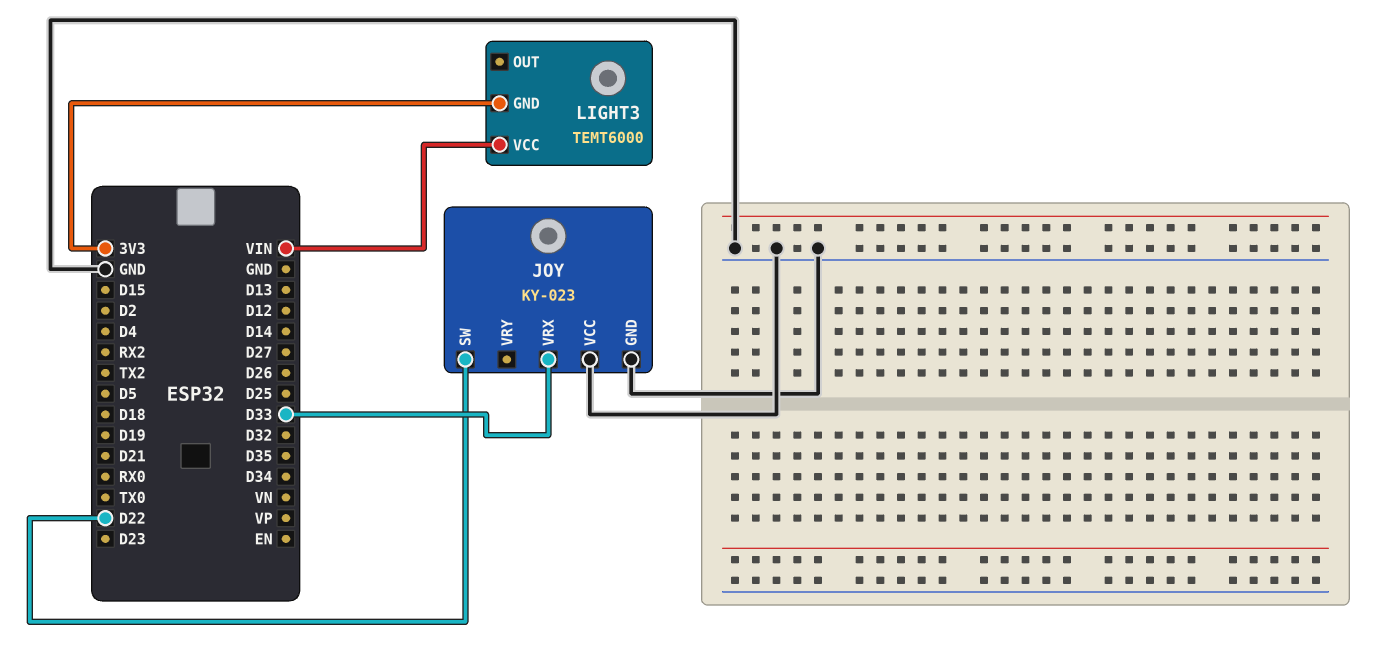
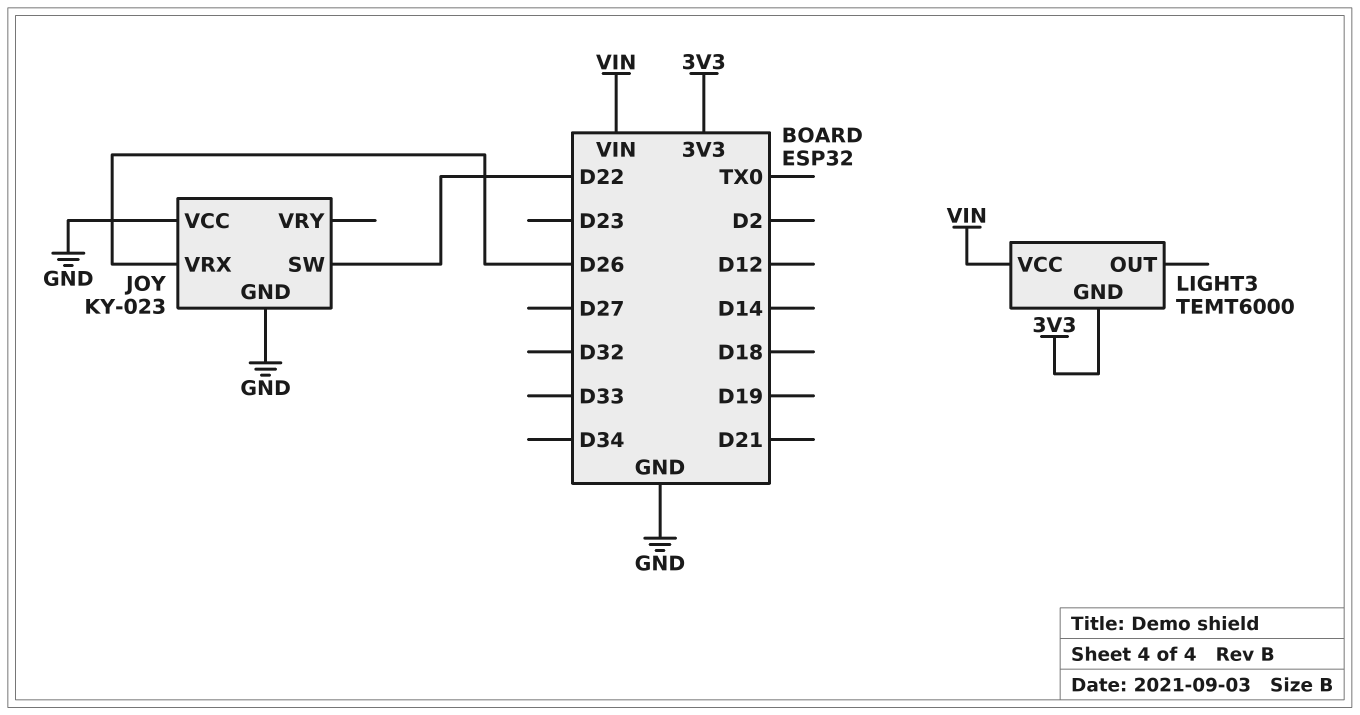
JOY pin VRX: D33 -> D26

